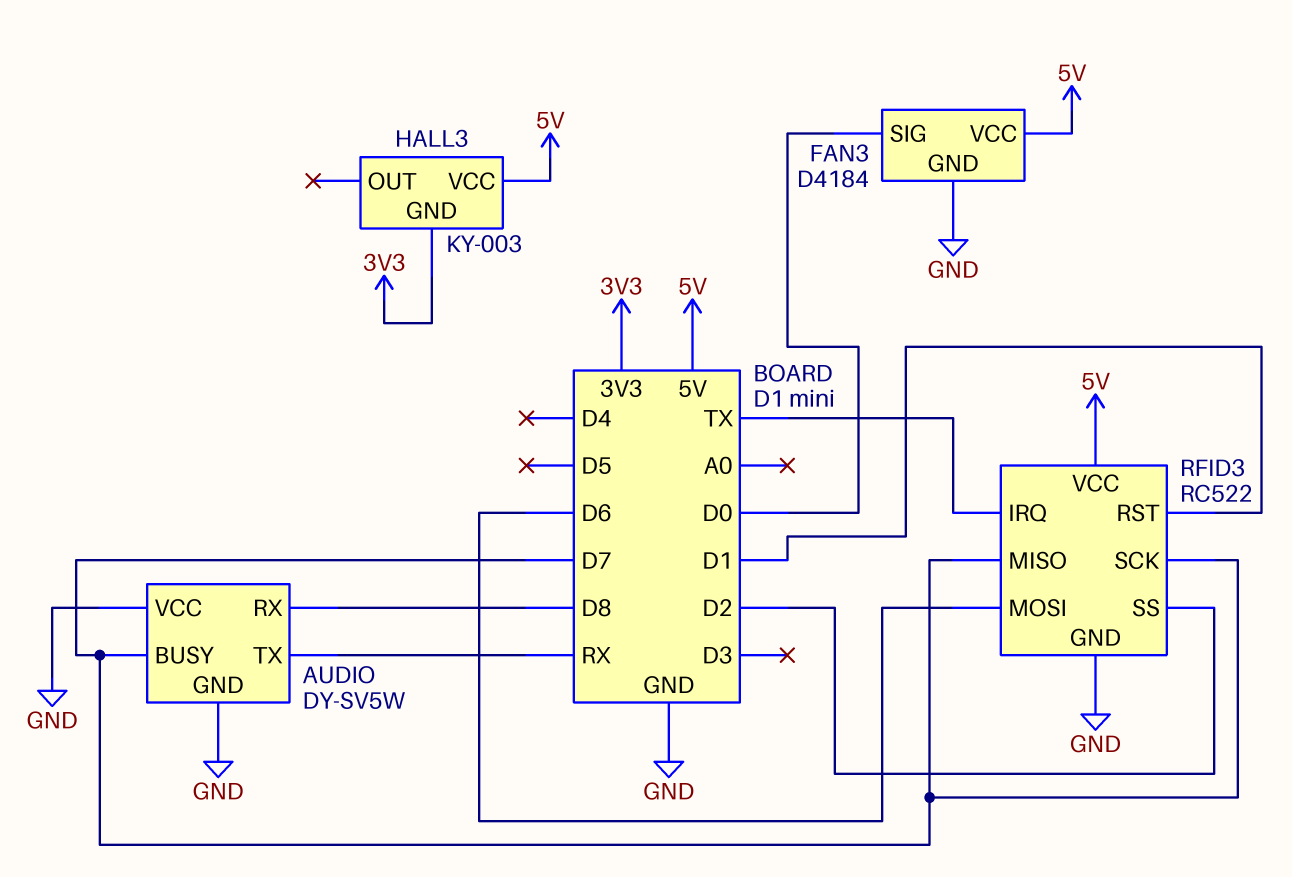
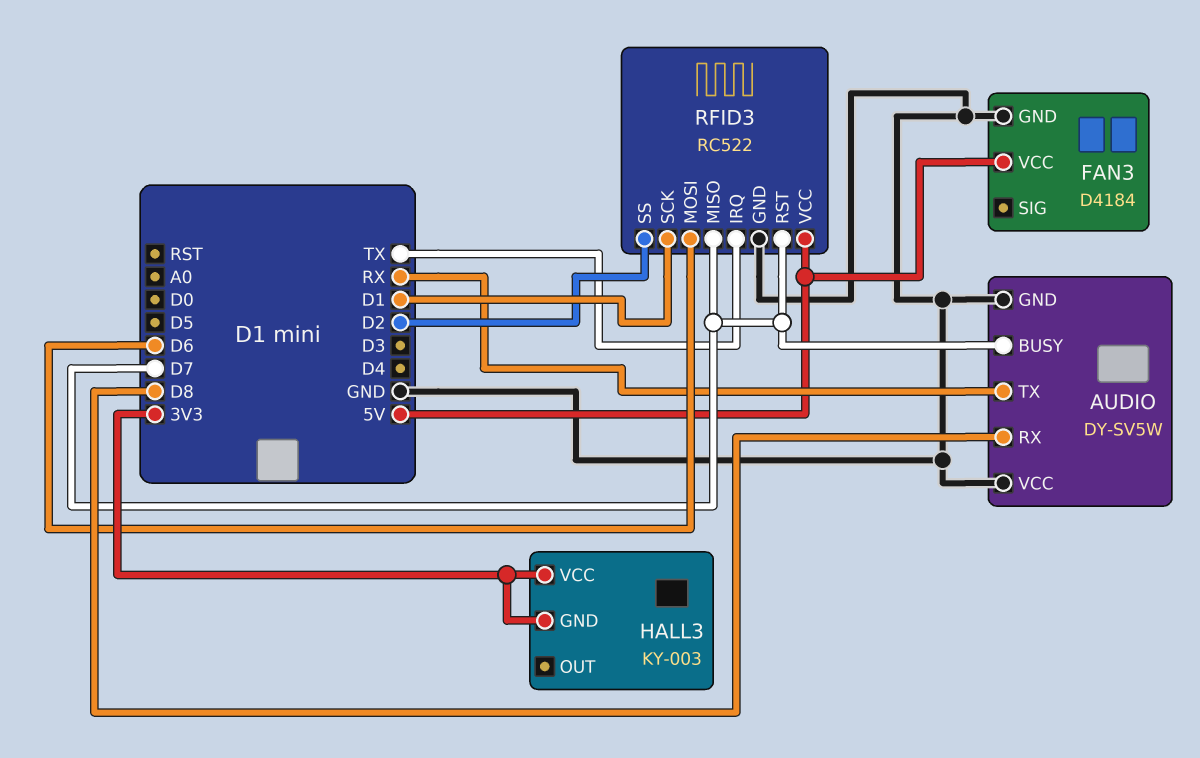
FAN3 pin SIG: D0 -> none
HALL3 pin VCC: 5V -> 3V3
RFID3 pin RST: D1 -> D7
RFID3 pin SCK: D7 -> D1

